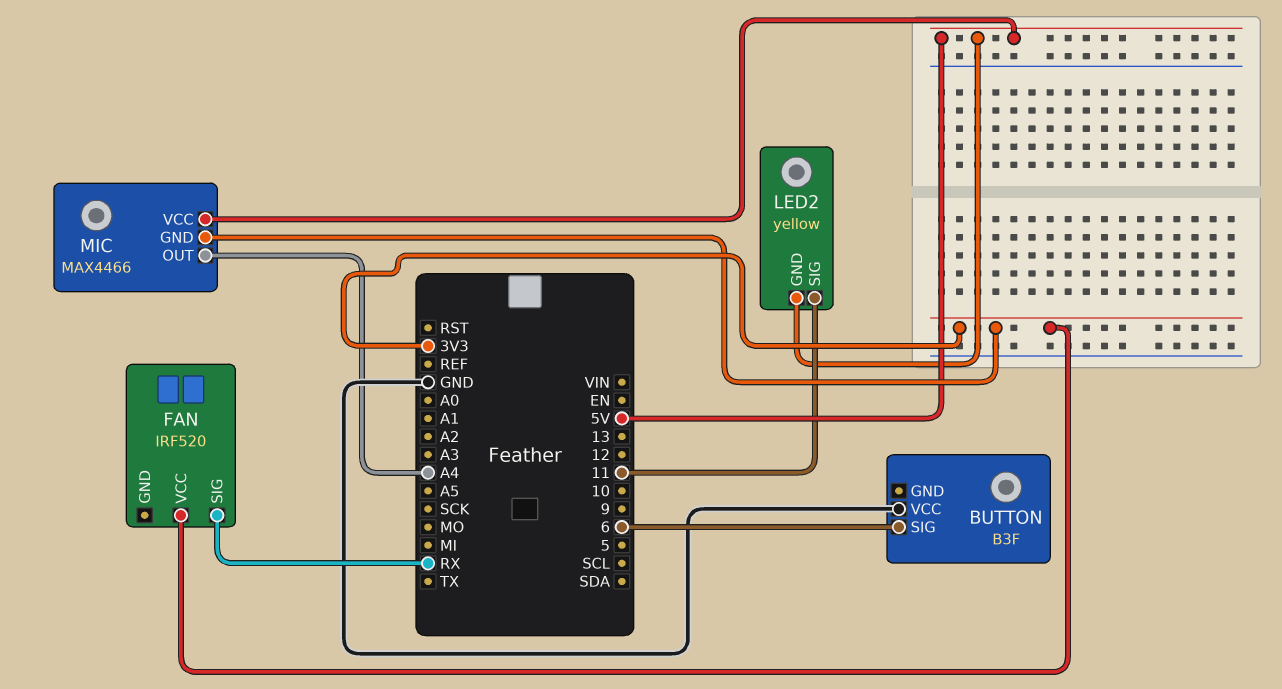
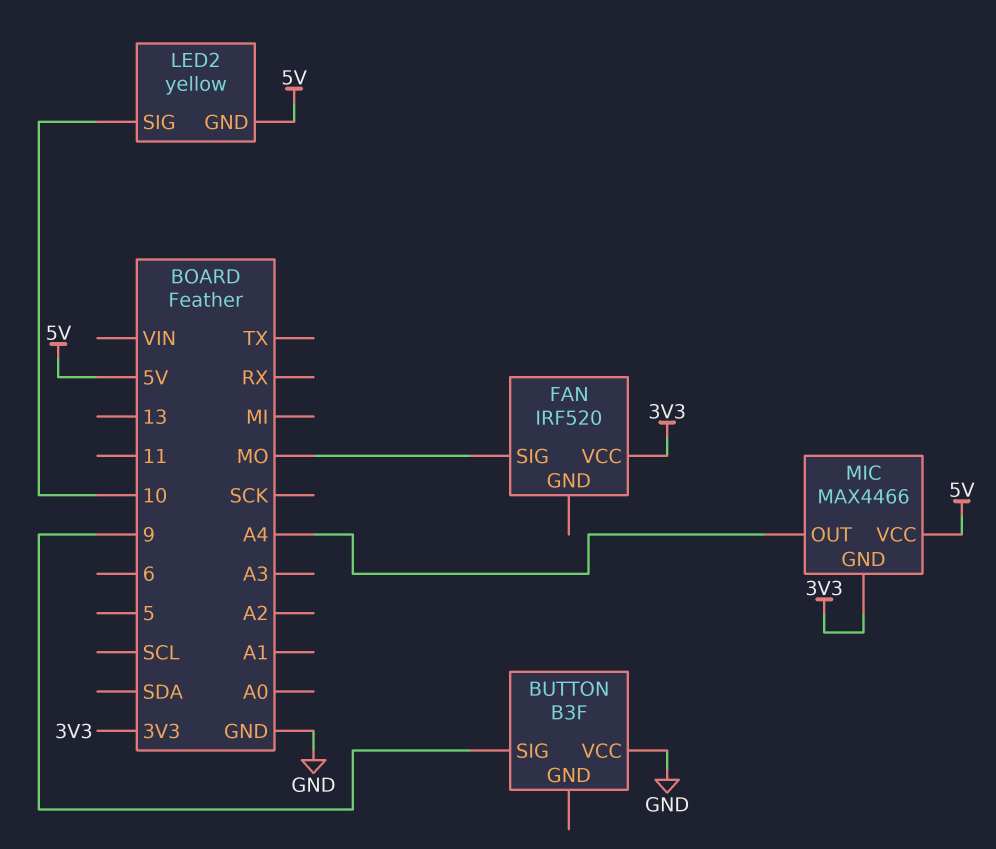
BUTTON pin SIG: 6 -> 9
FAN pin SIG: RX -> MO
LED2 pin SIG: 11 -> 10

